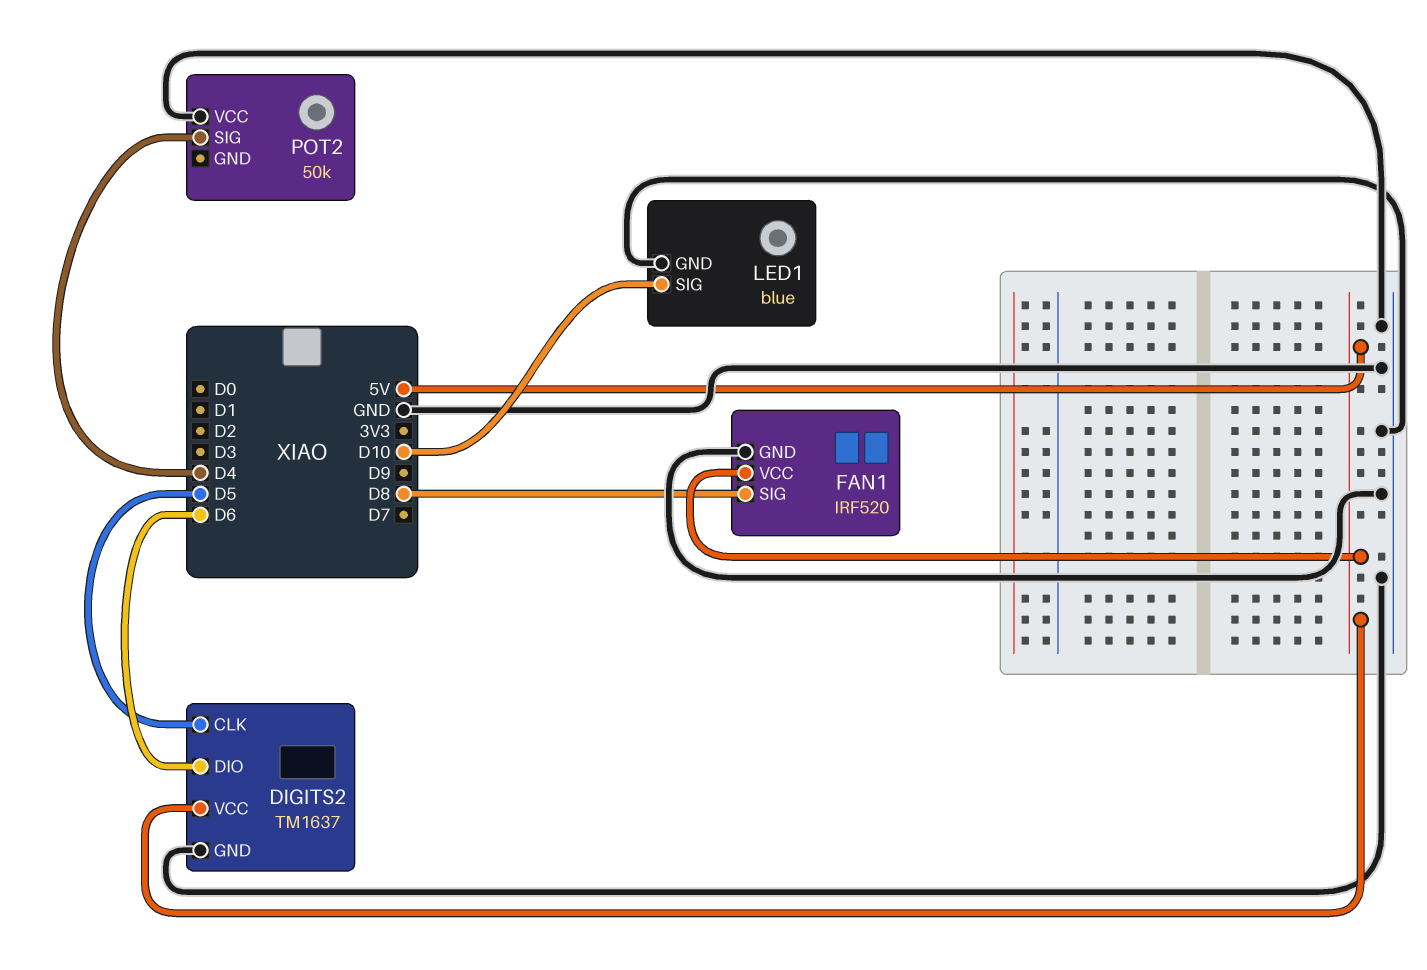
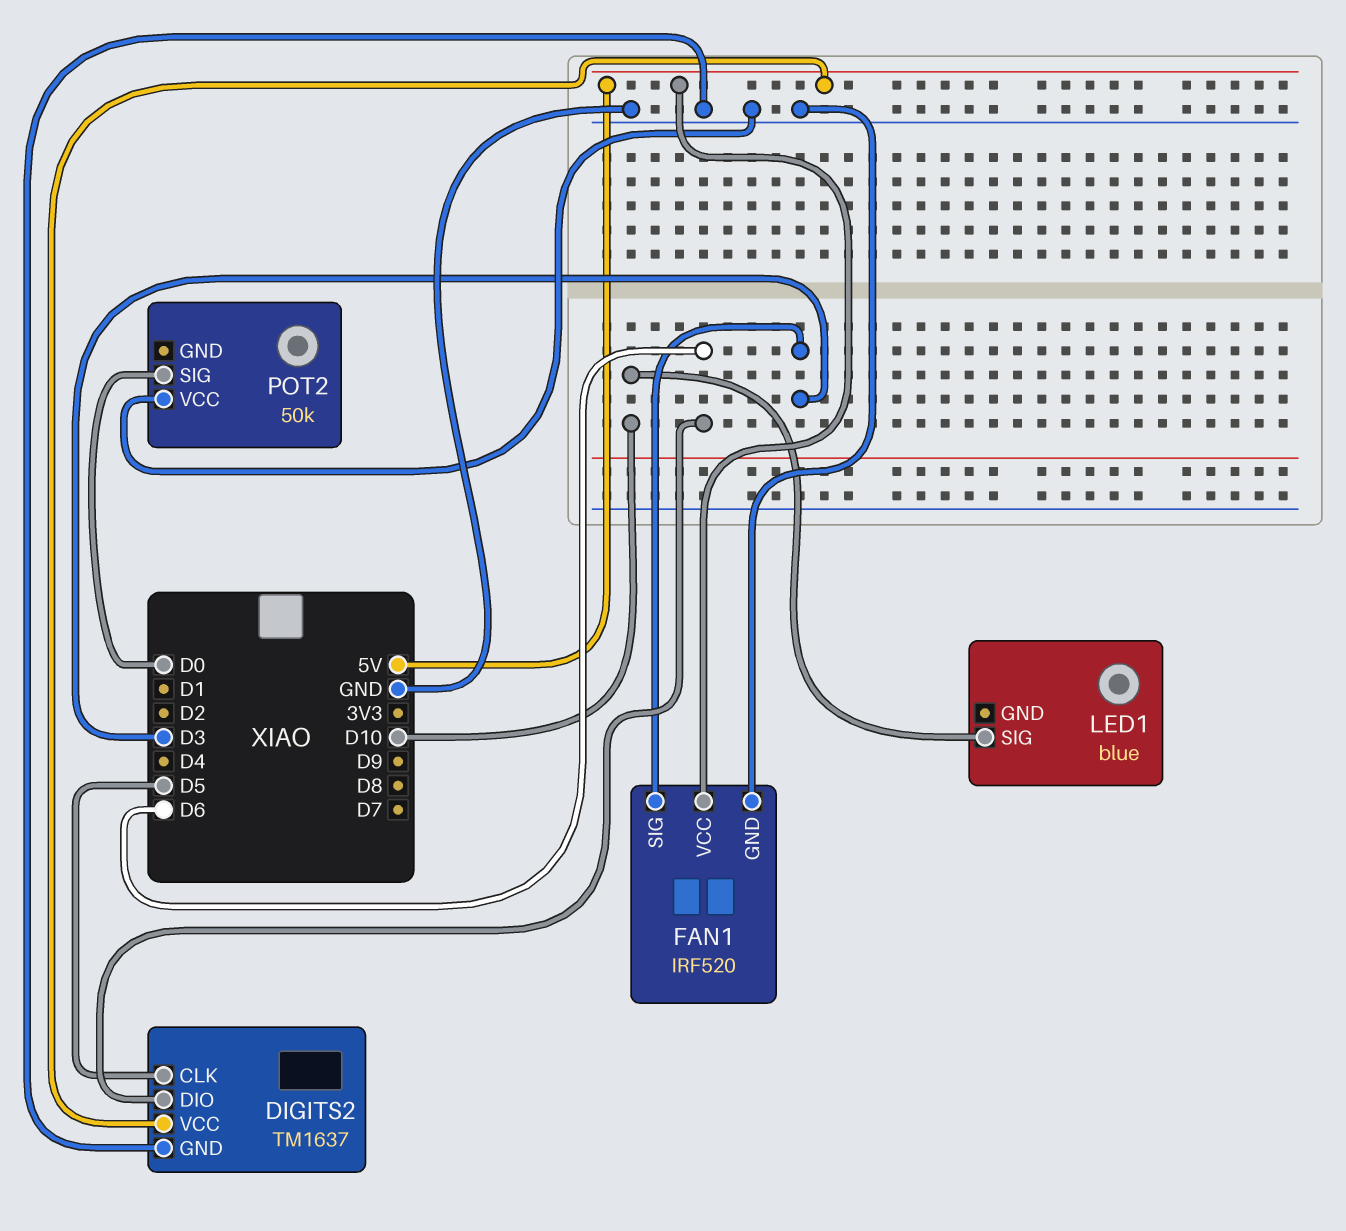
FAN1 pin SIG: D8 -> D3
LED1 pin GND: GND -> none
POT2 pin SIG: D4 -> D0

